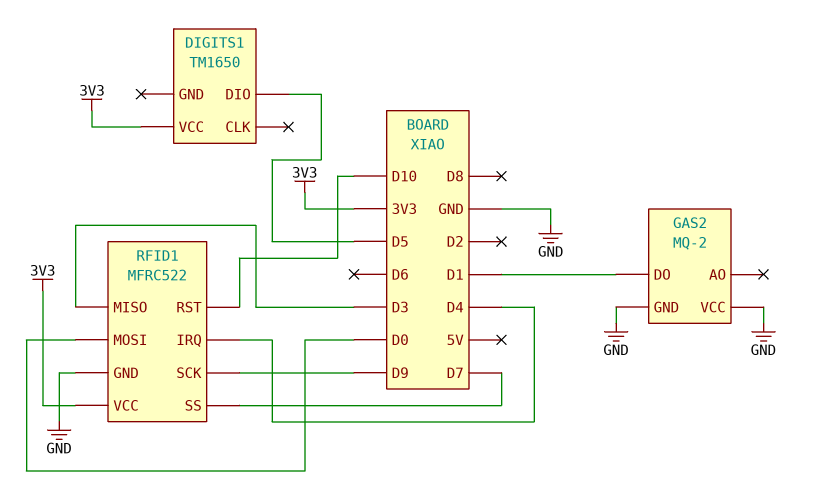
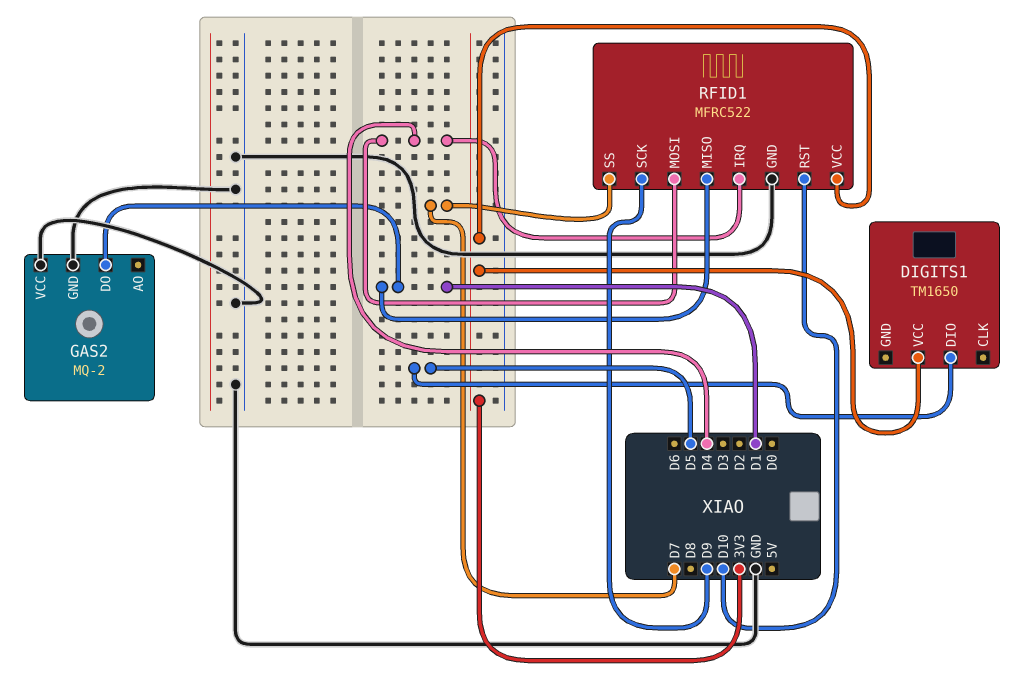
RFID1 pin MISO: D3 -> D1
RFID1 pin MOSI: D0 -> D4

